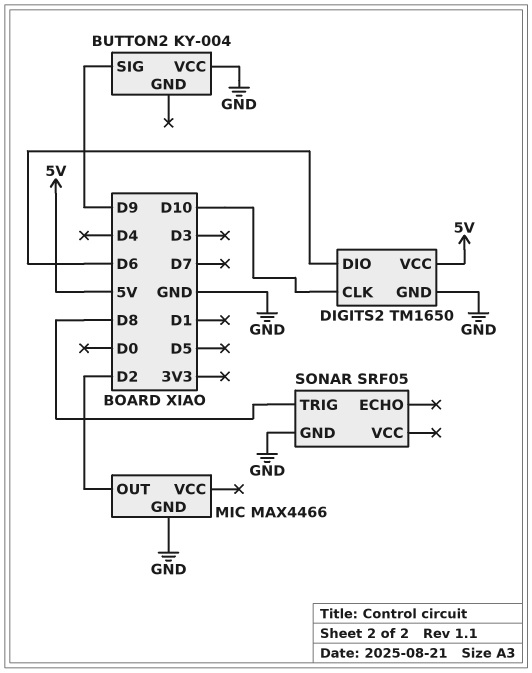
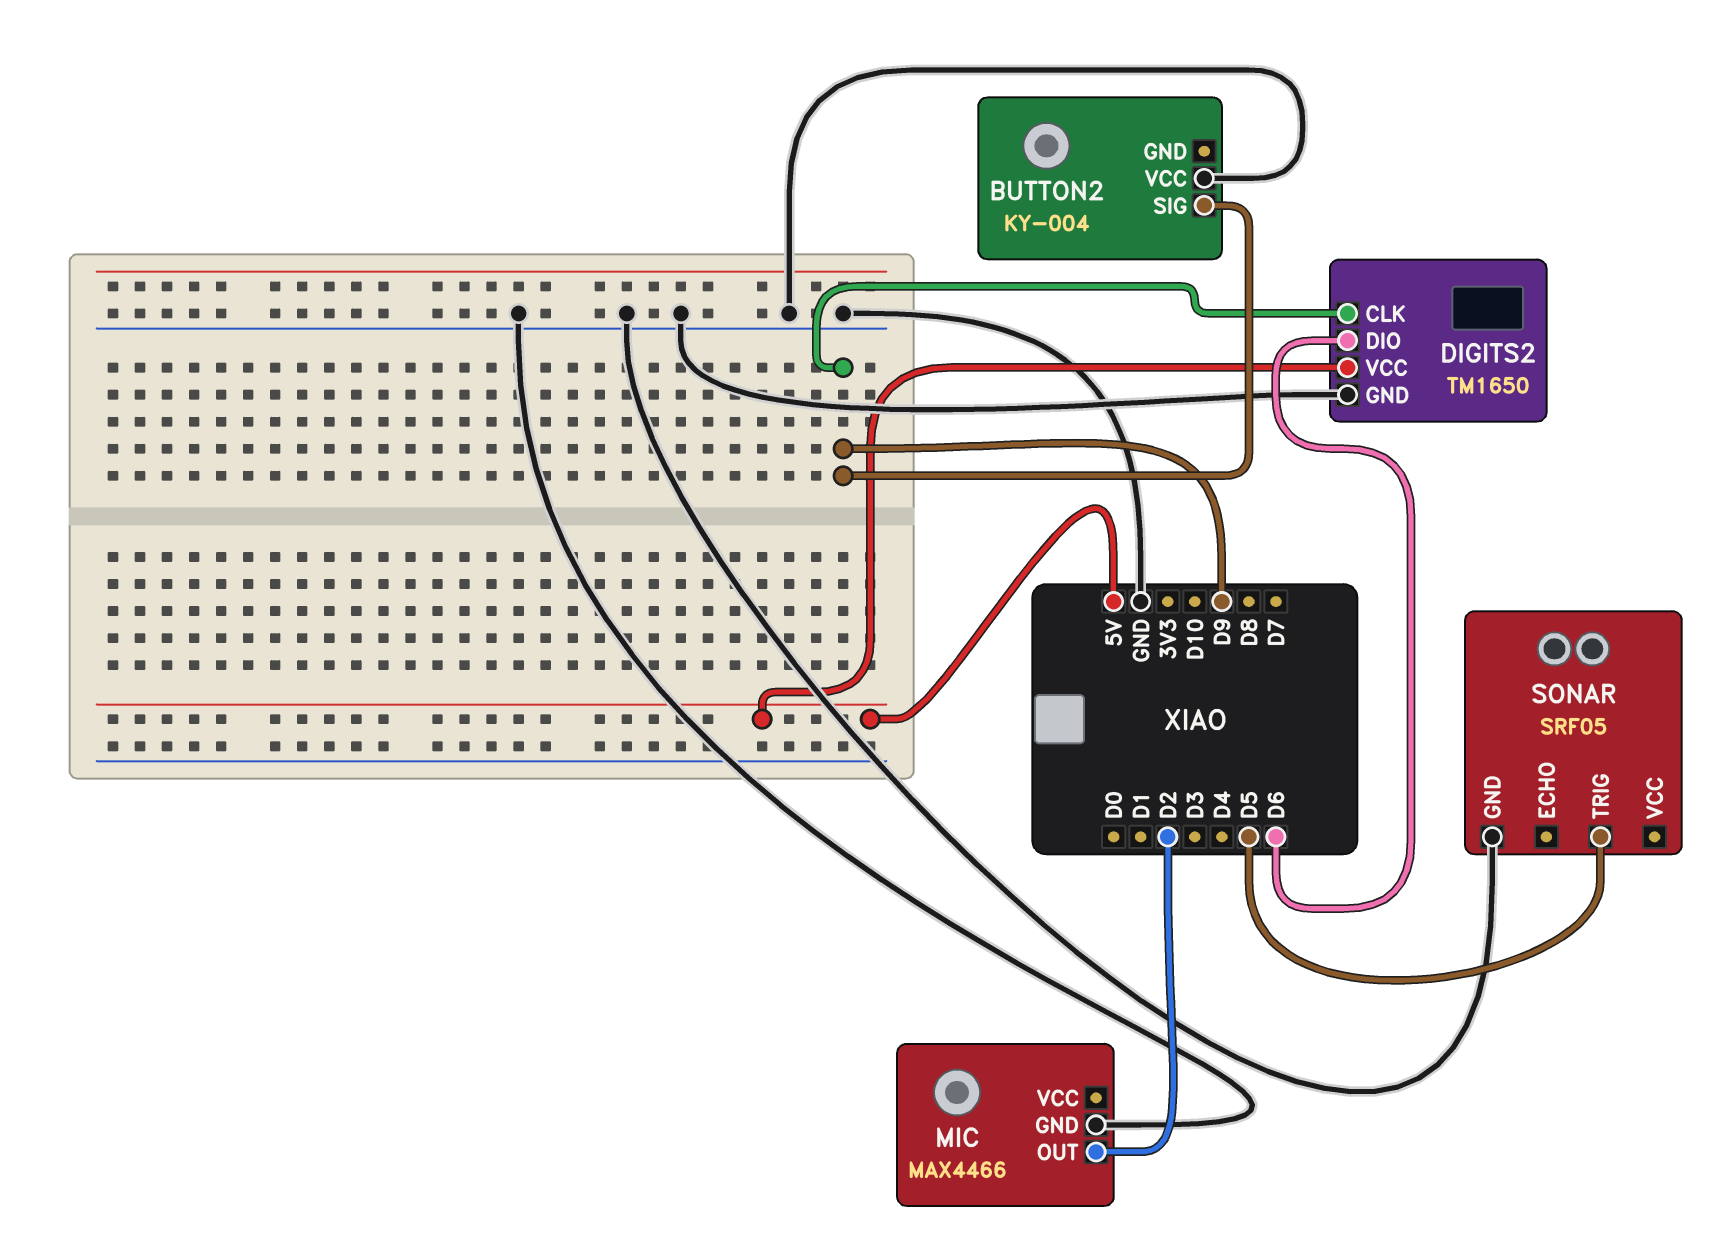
DIGITS2 pin CLK: D10 -> D9
SONAR pin TRIG: D8 -> D5

